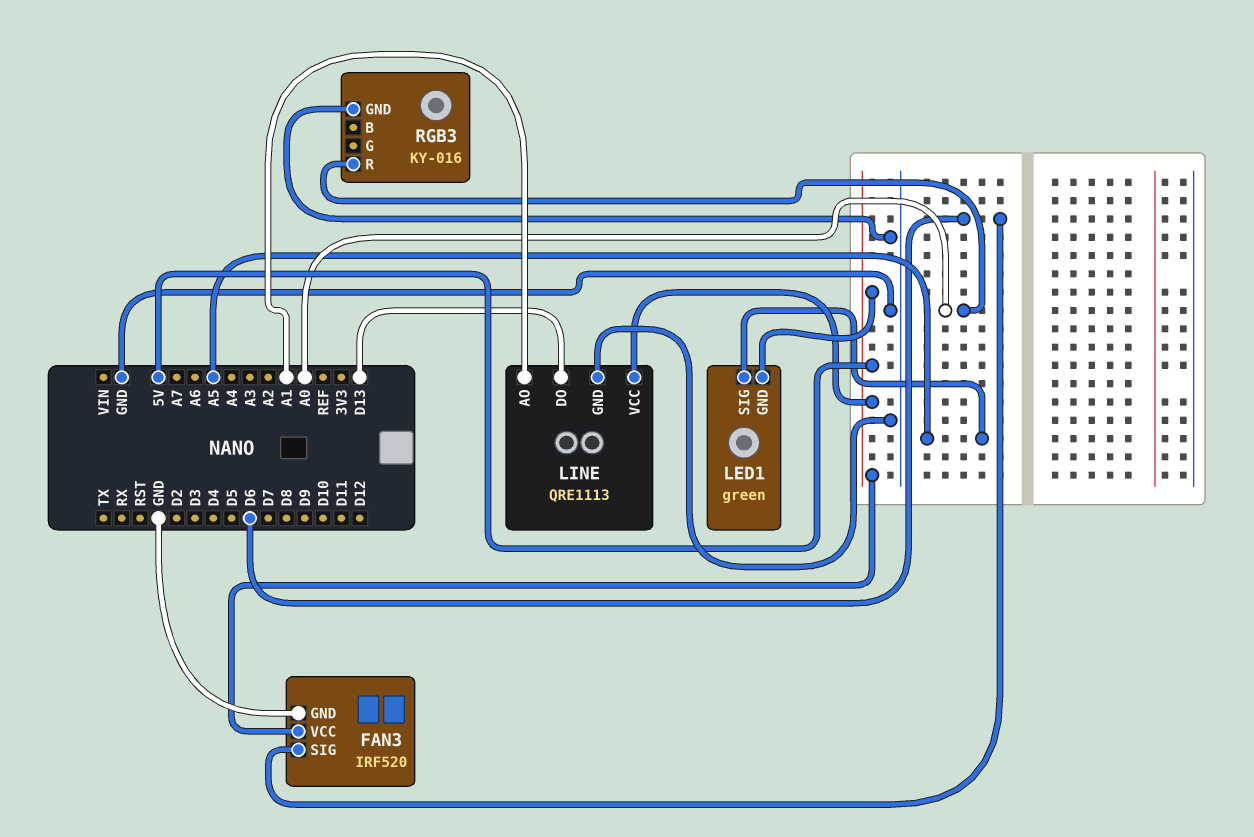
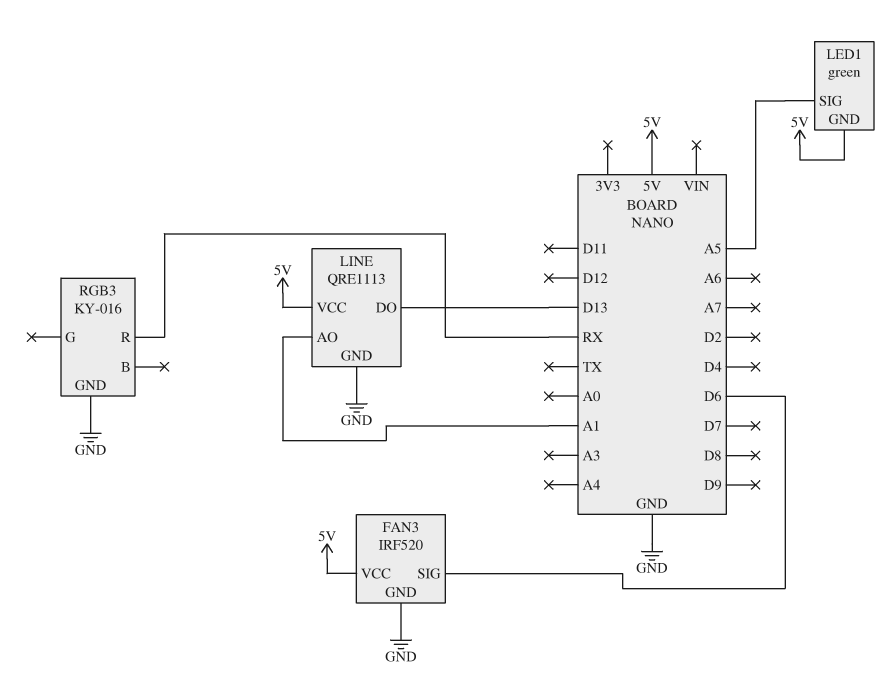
RGB3 pin R: A0 -> RX

